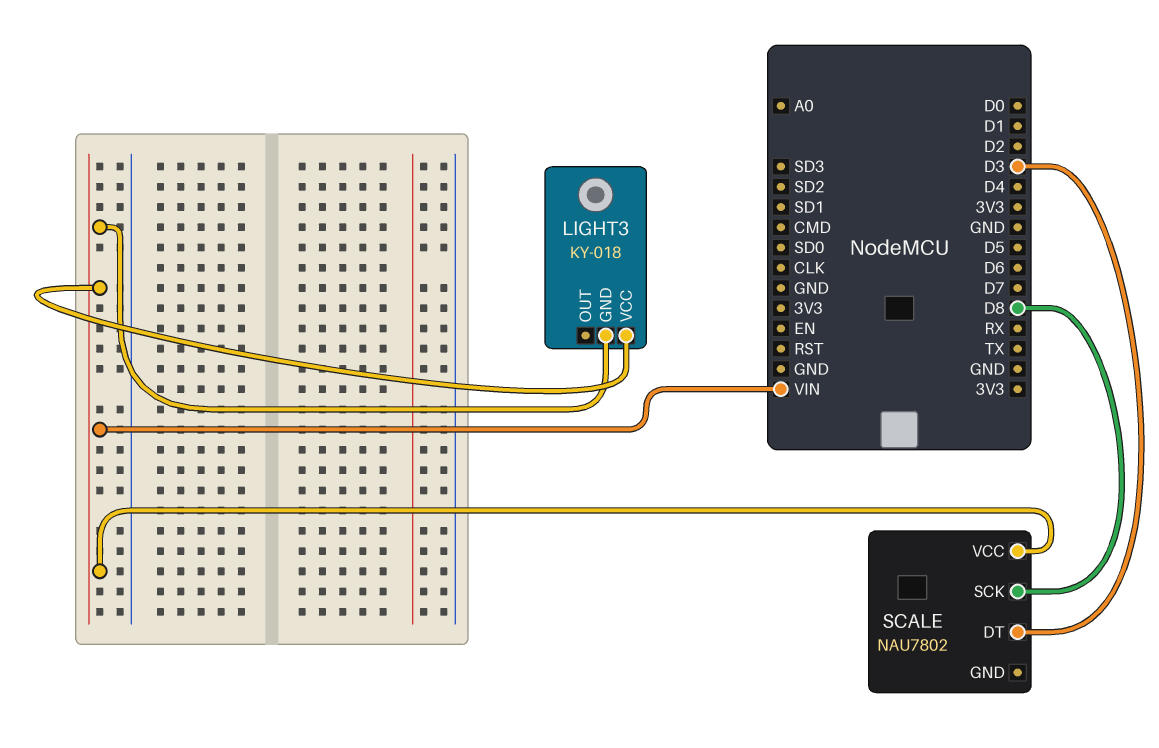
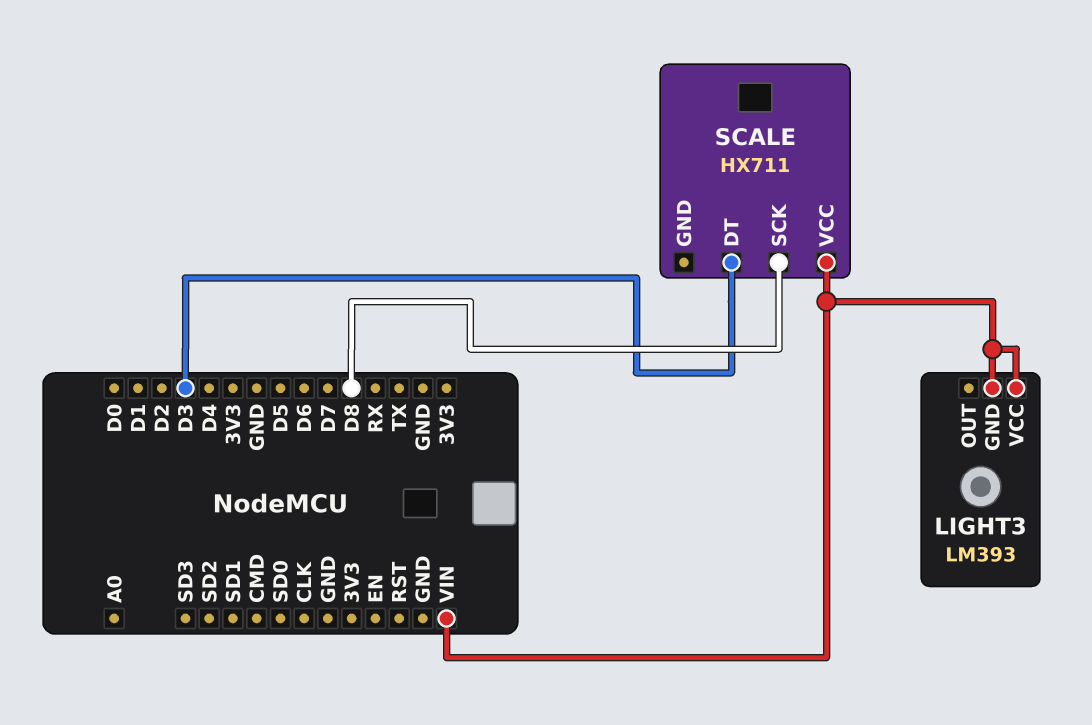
LIGHT3: KY-018 -> LM393
SCALE: NAU7802 -> HX711

